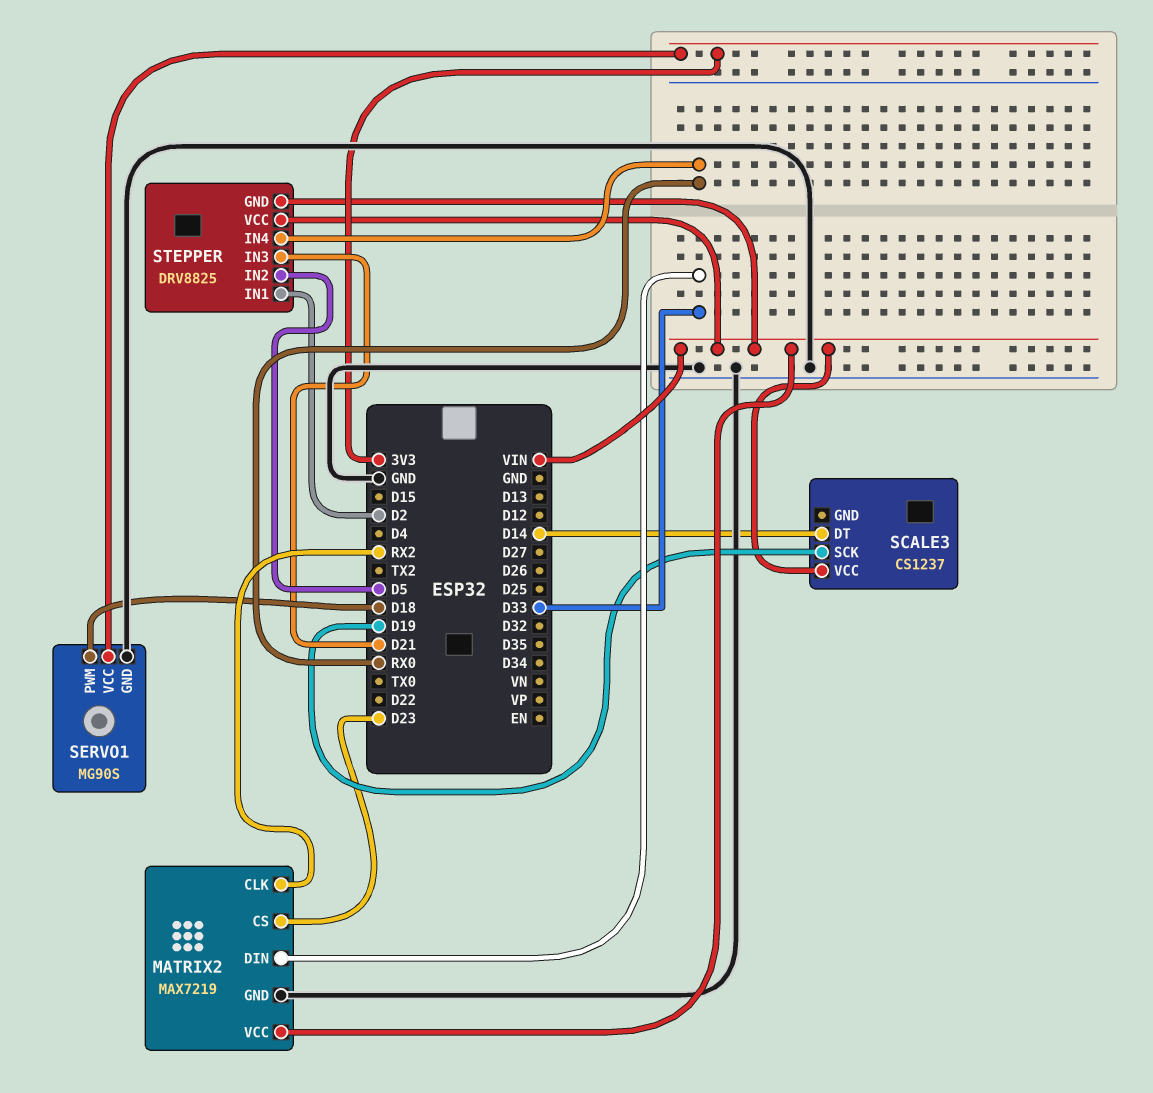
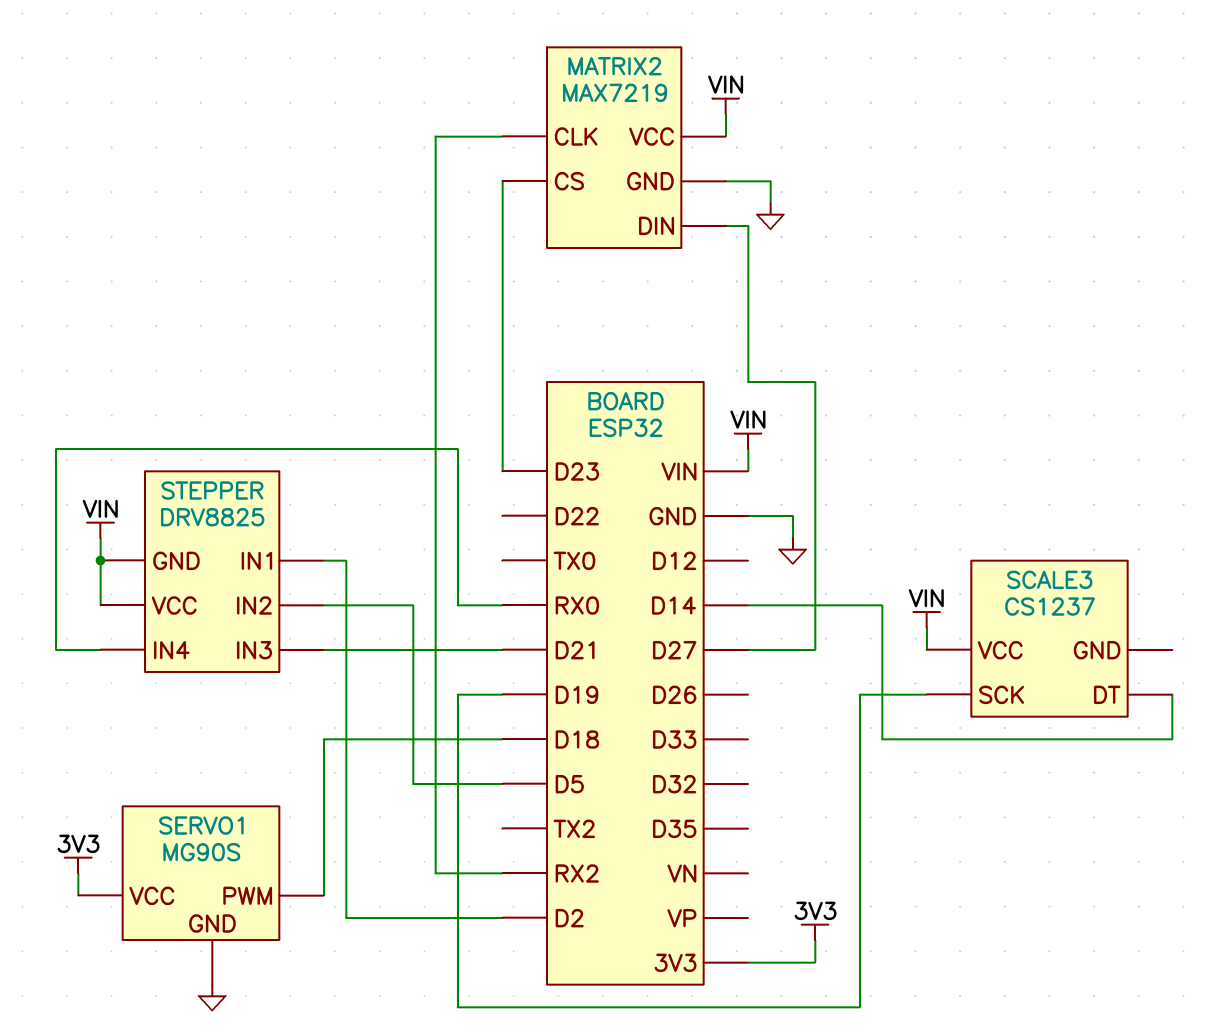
MATRIX2 pin DIN: D33 -> D27

